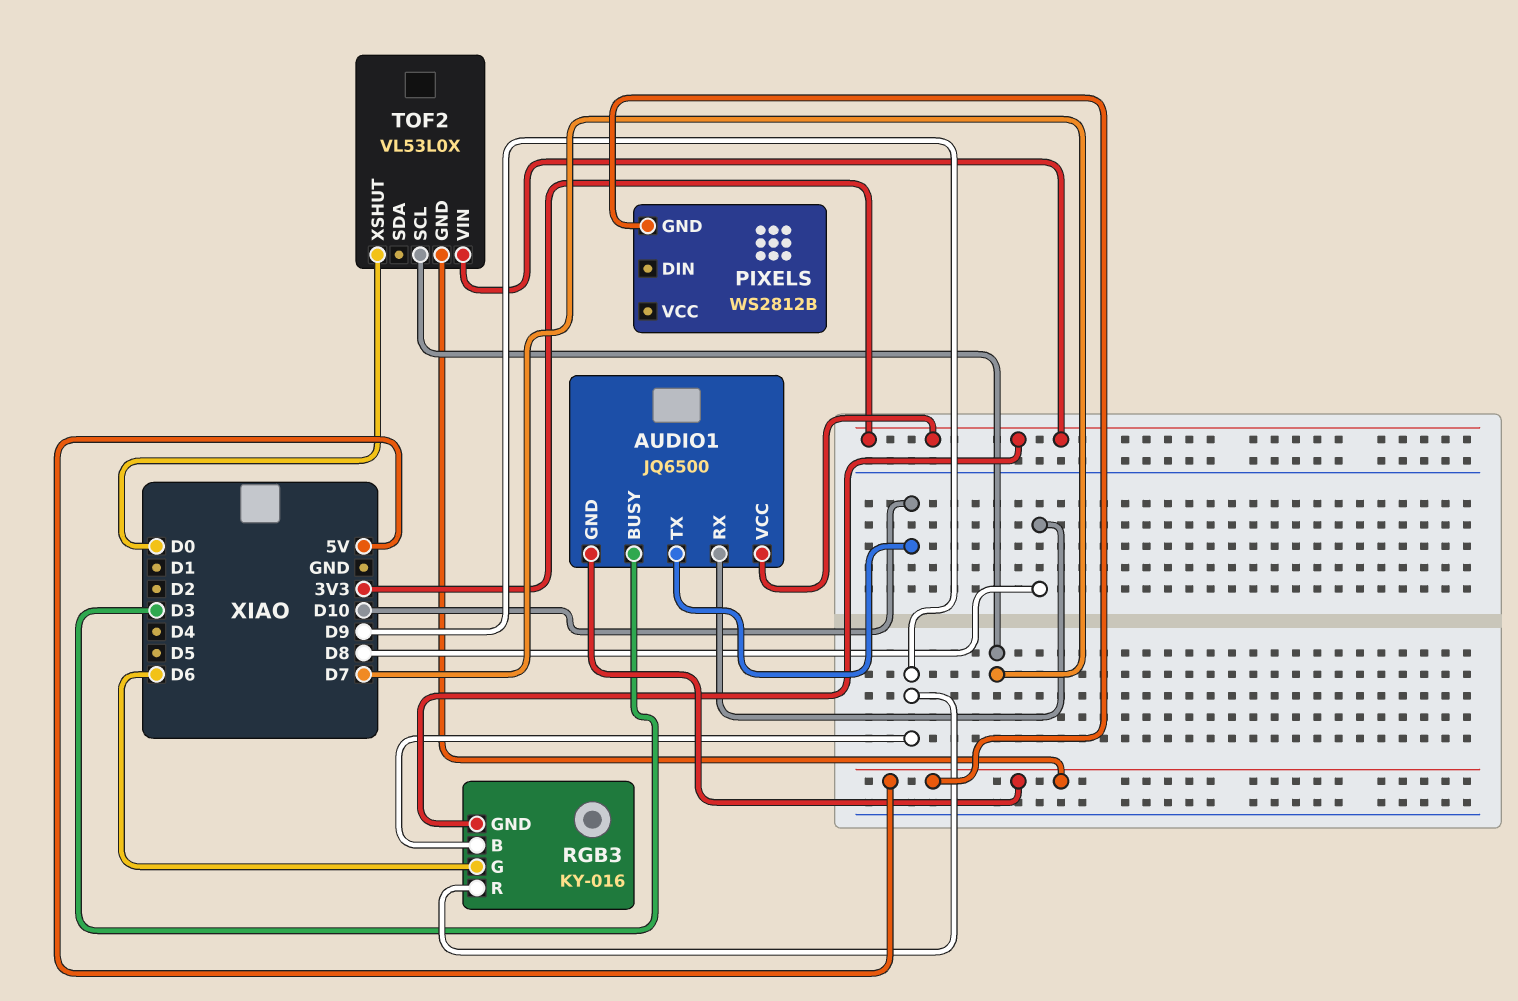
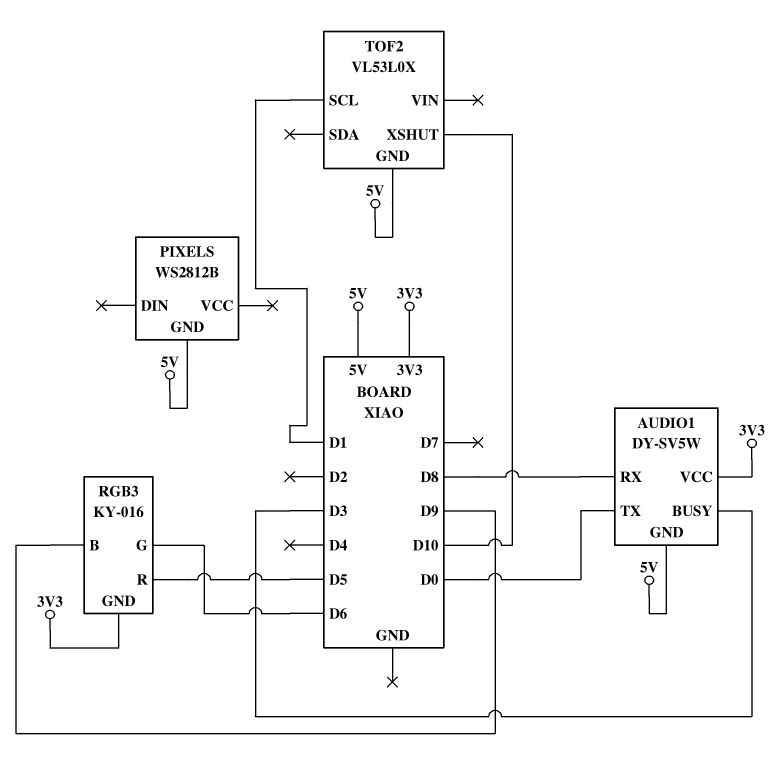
AUDIO1: JQ6500 -> DY-SV5W
AUDIO1 pin TX: D10 -> D0
RGB3 pin R: D9 -> D5
TOF2 pin SCL: D7 -> D1
TOF2 pin VIN: 3V3 -> none
TOF2 pin XSHUT: D0 -> D10

